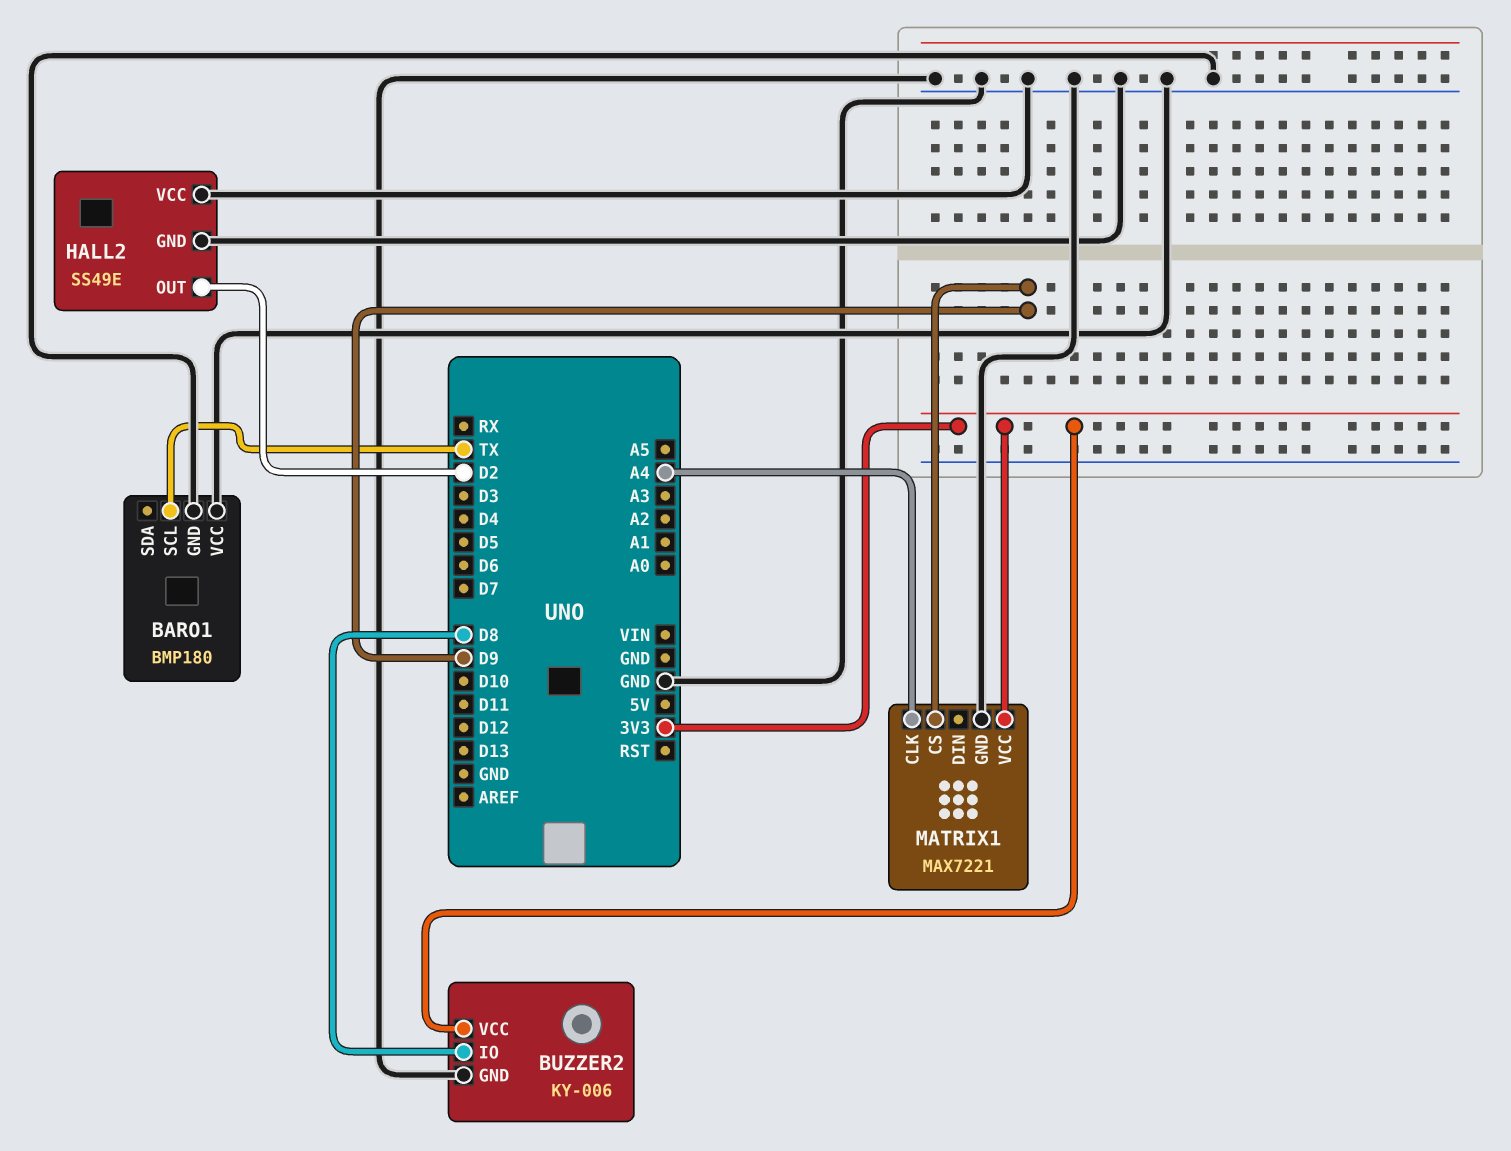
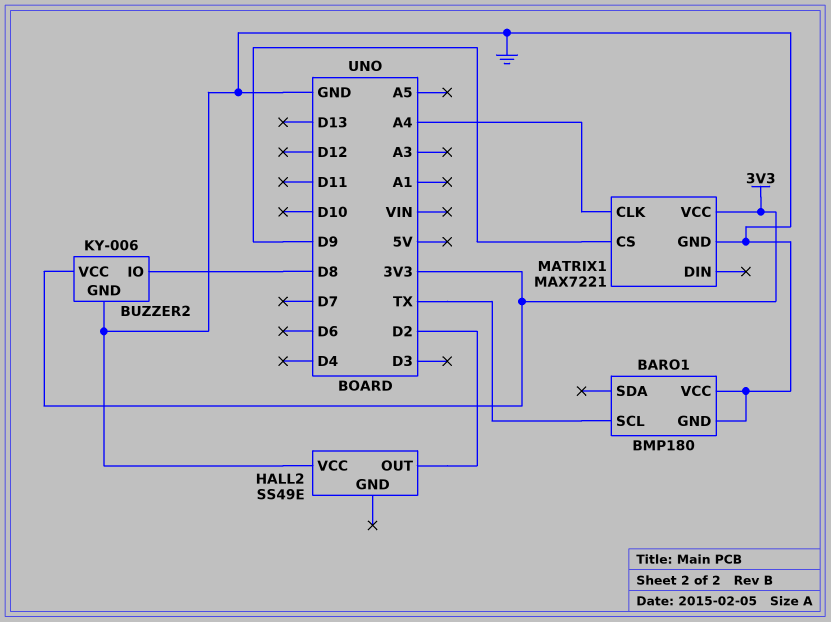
HALL2 pin GND: GND -> none

